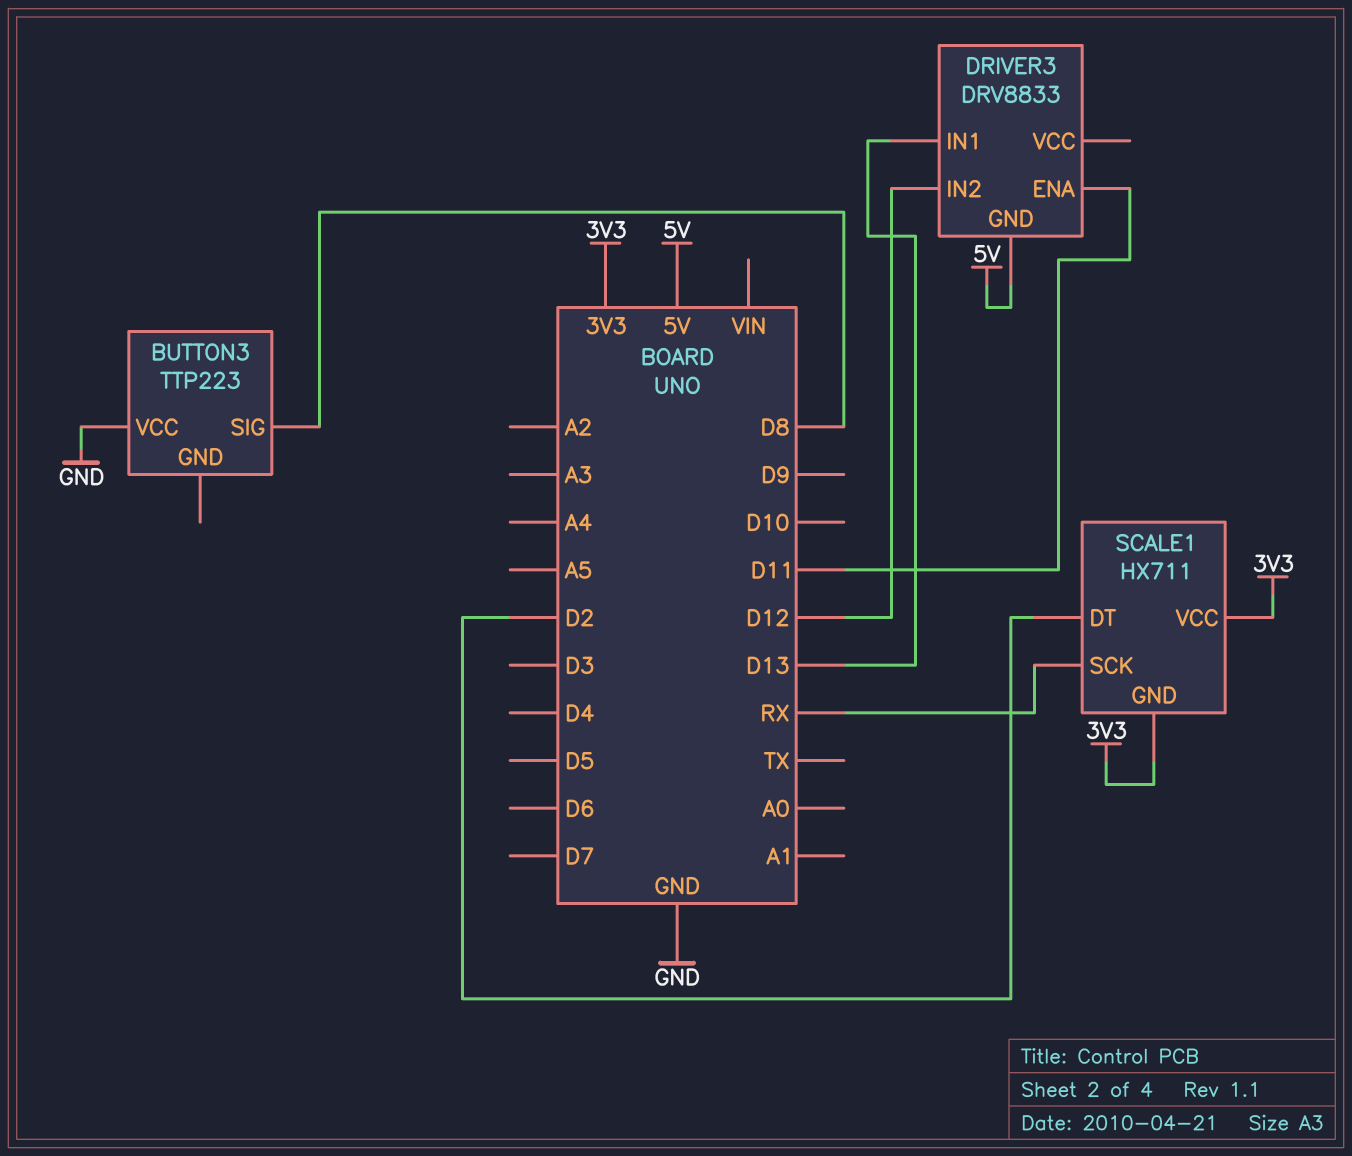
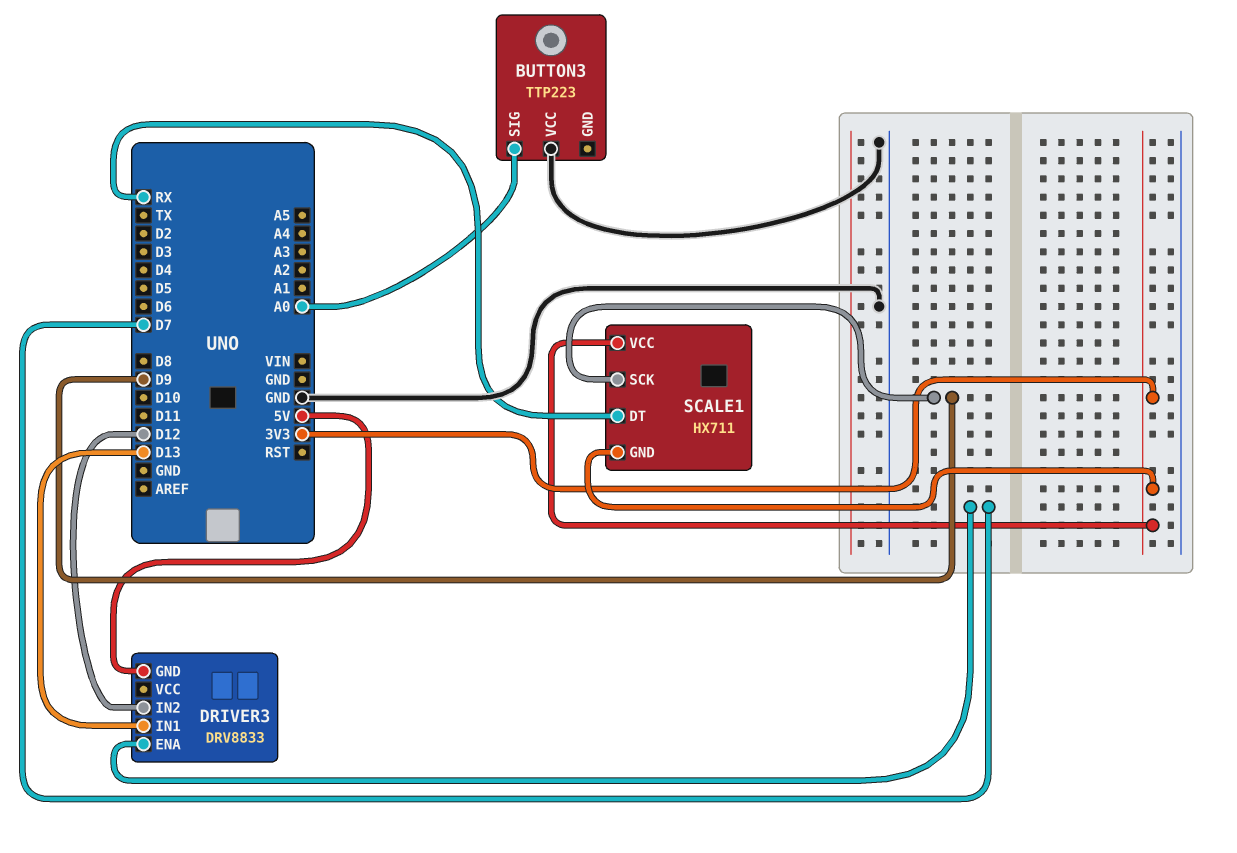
BUTTON3 pin SIG: D8 -> A0
DRIVER3 pin ENA: D11 -> D7
SCALE1 pin DT: D2 -> RX
SCALE1 pin SCK: RX -> D9

